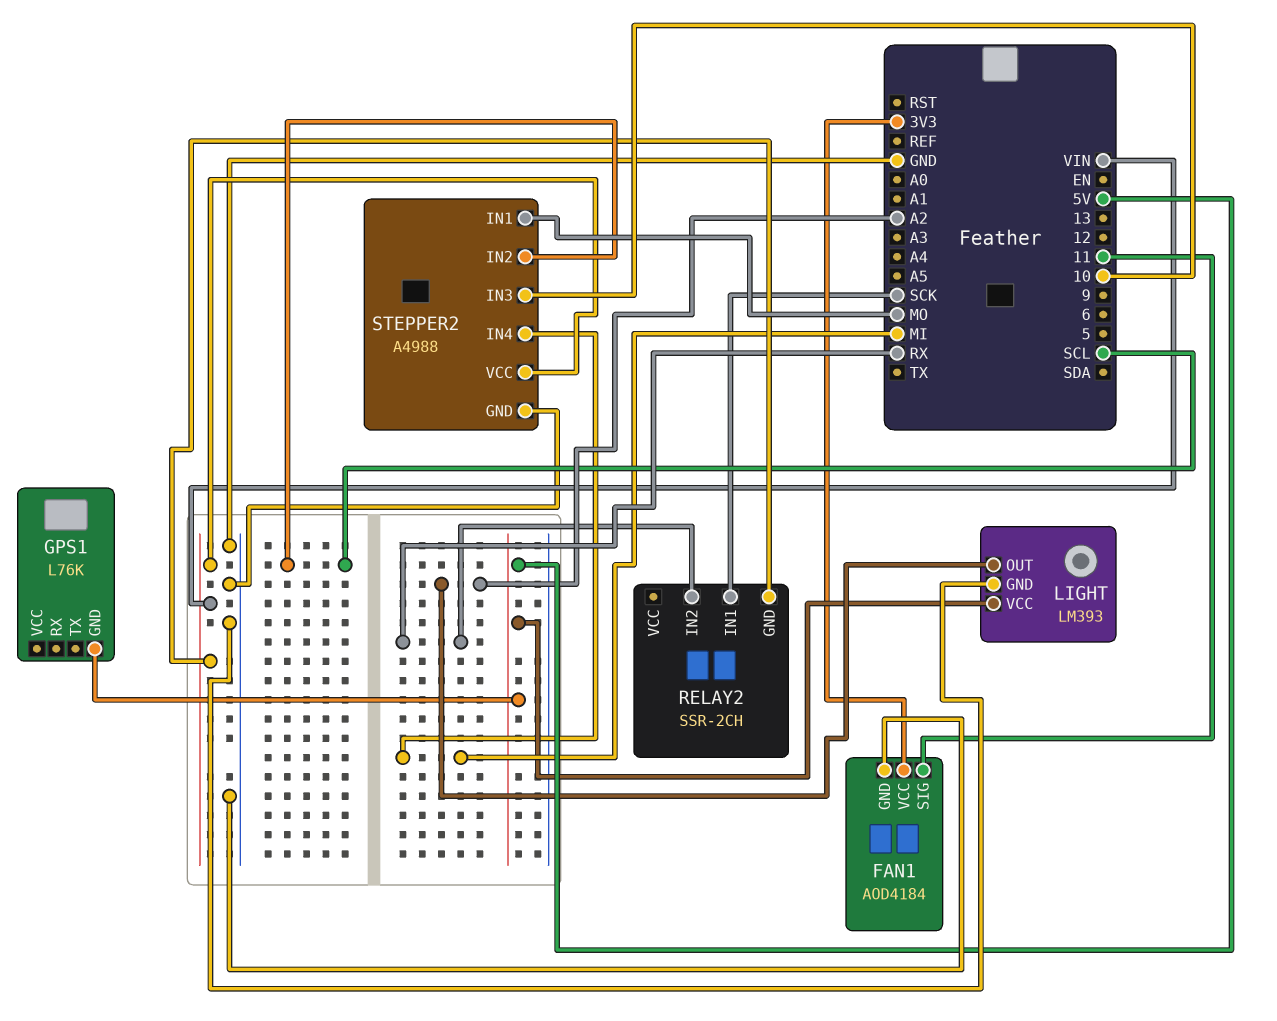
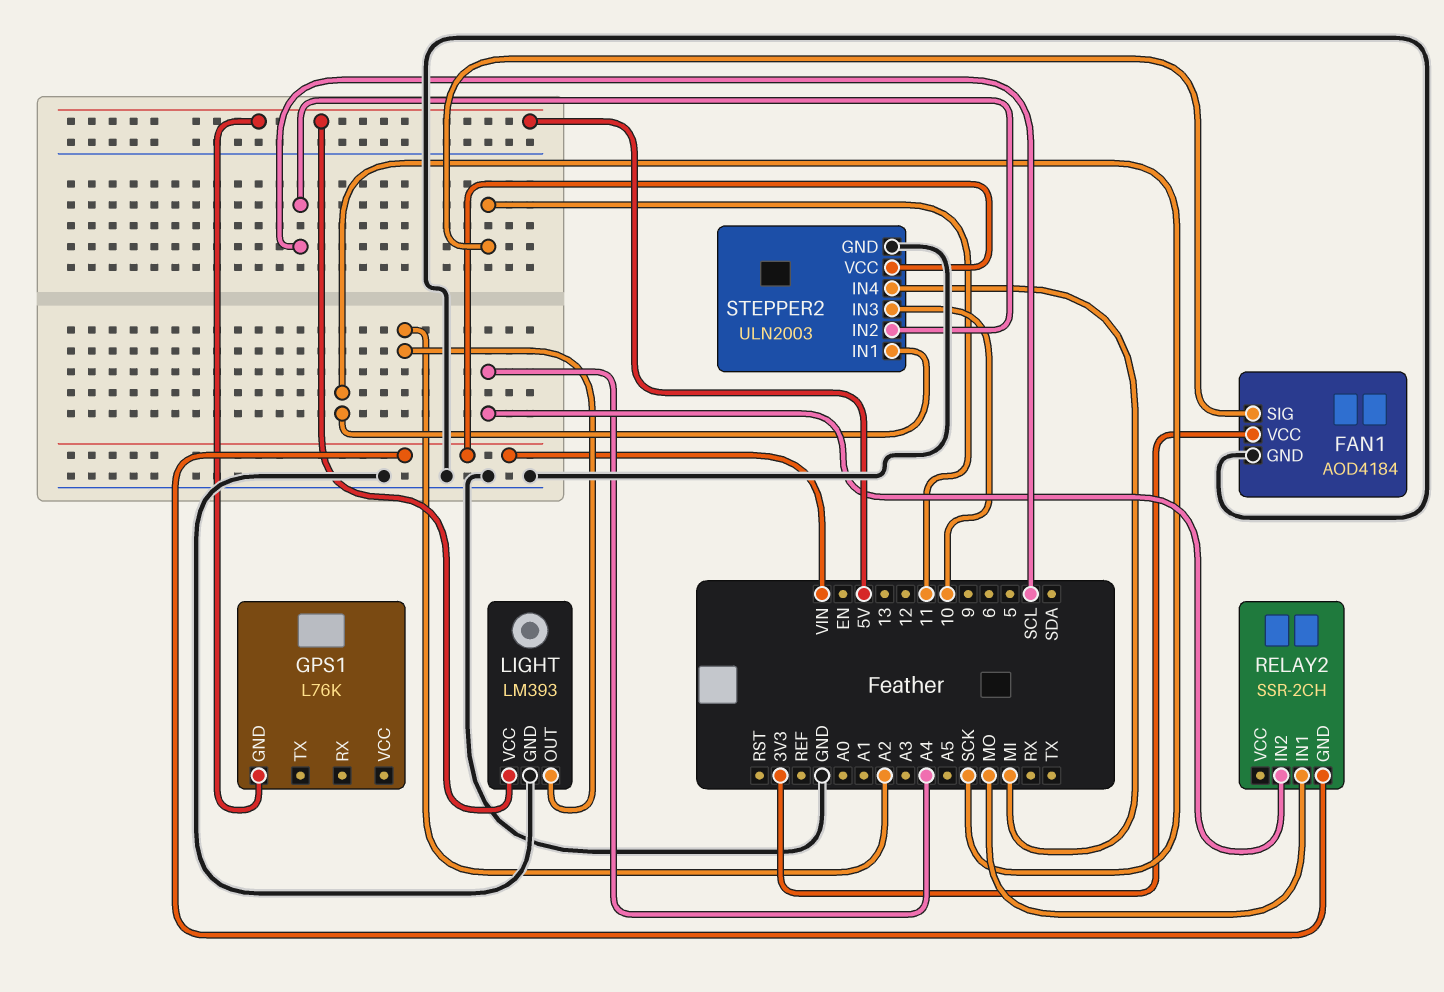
RELAY2 pin IN1: SCK -> MO
RELAY2 pin IN2: RX -> A4
STEPPER2: A4988 -> ULN2003
STEPPER2 pin IN1: MO -> SCK

